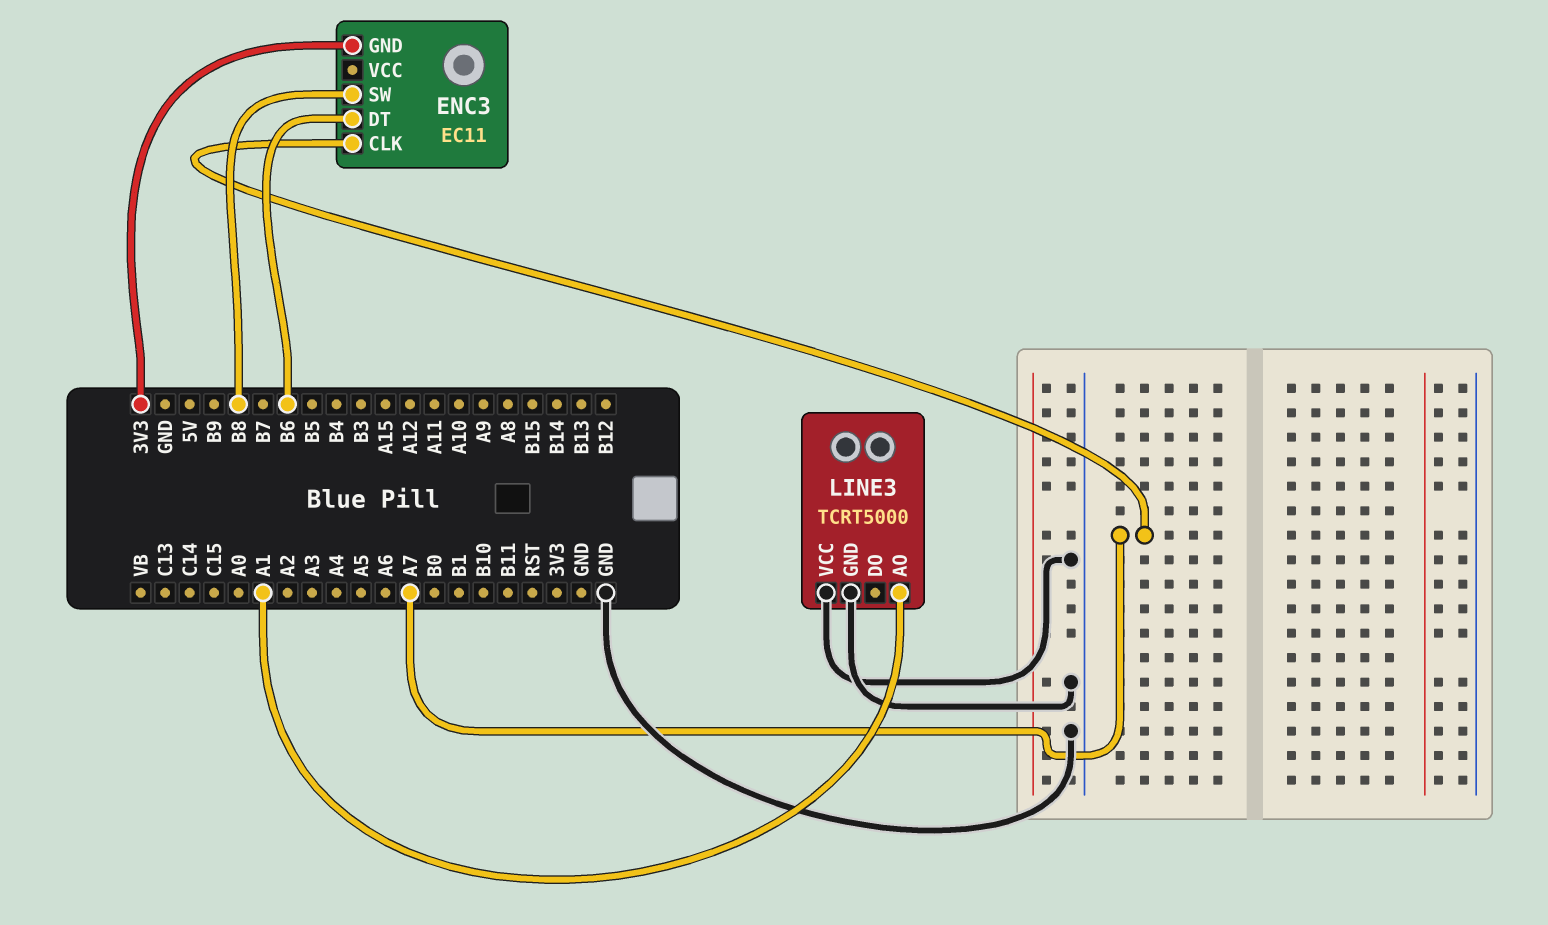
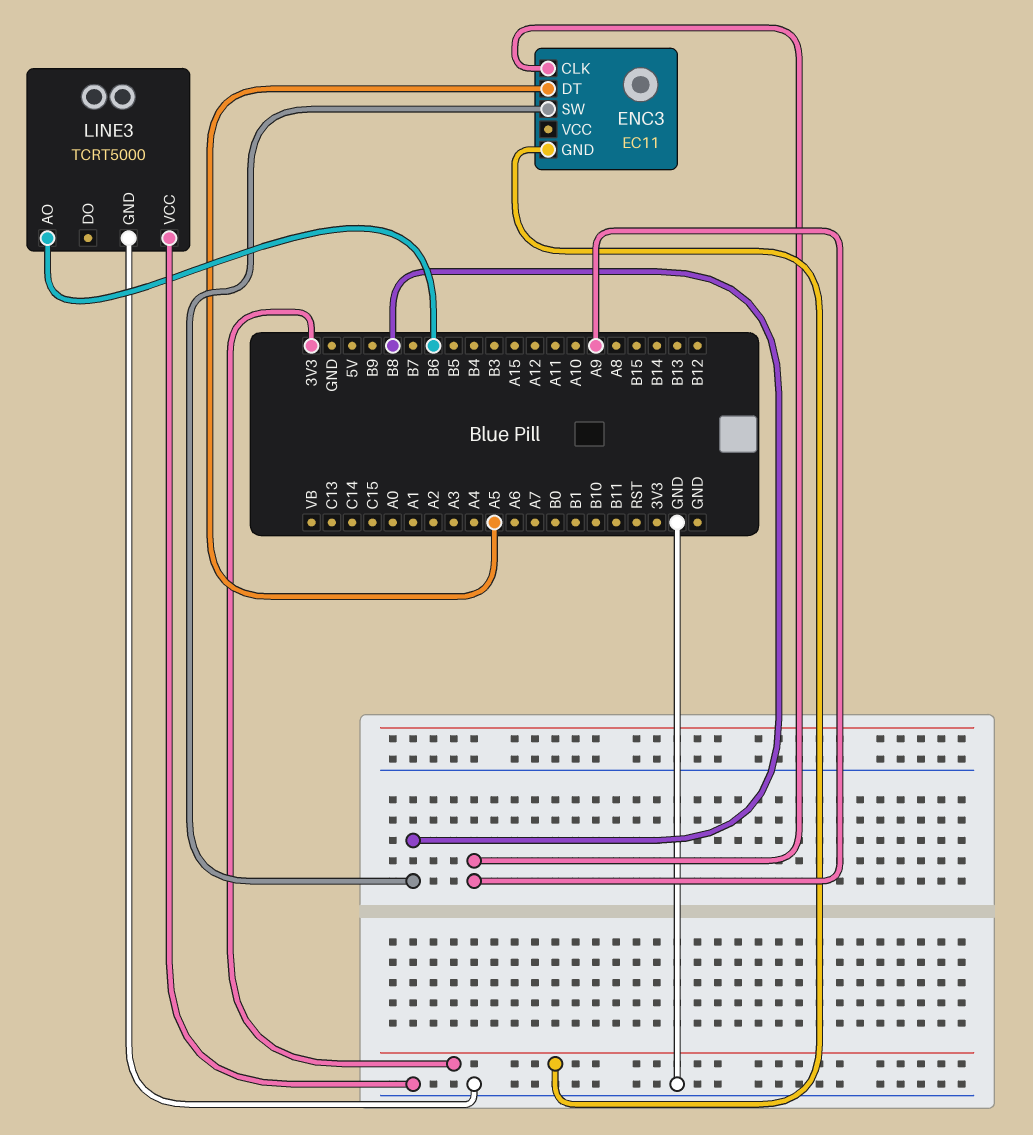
ENC3 pin CLK: A7 -> A9
ENC3 pin DT: B6 -> A5
LINE3 pin AO: A1 -> B6

